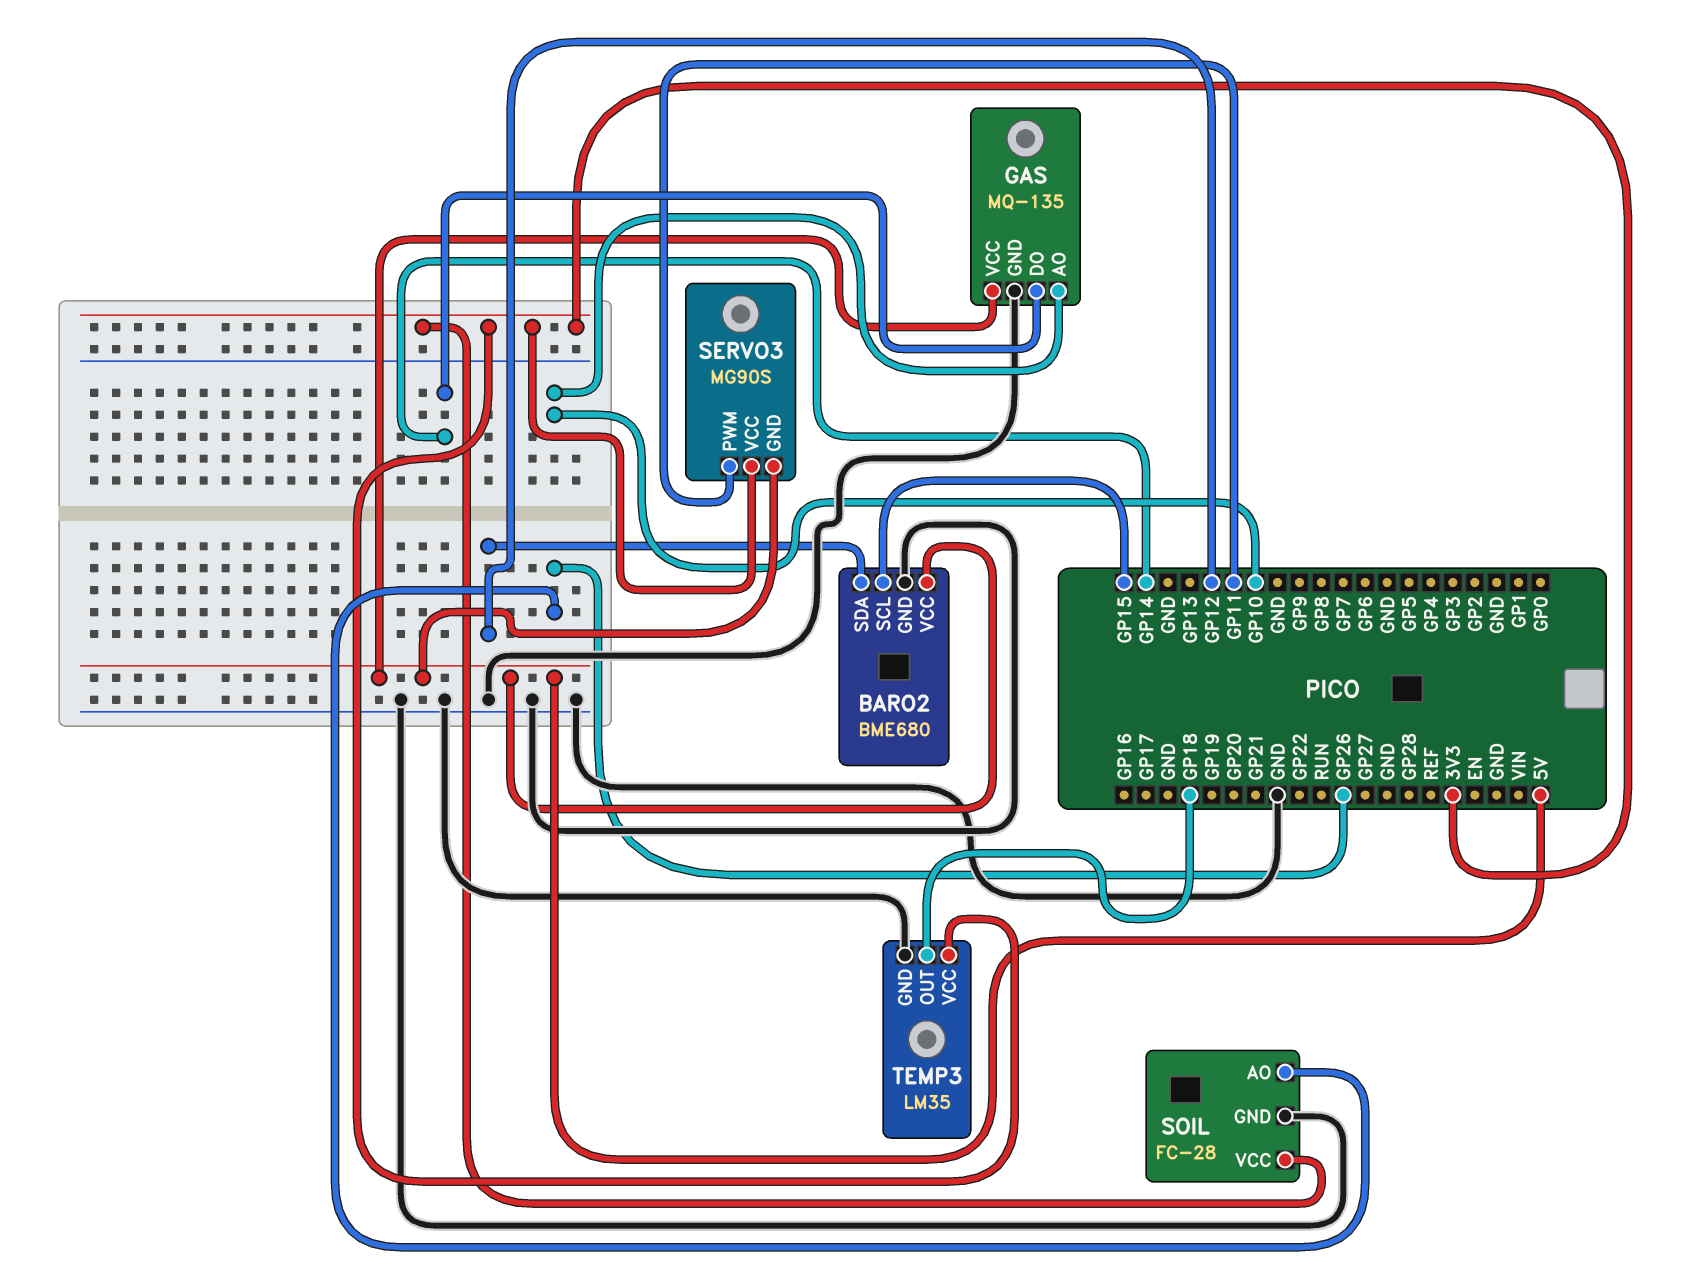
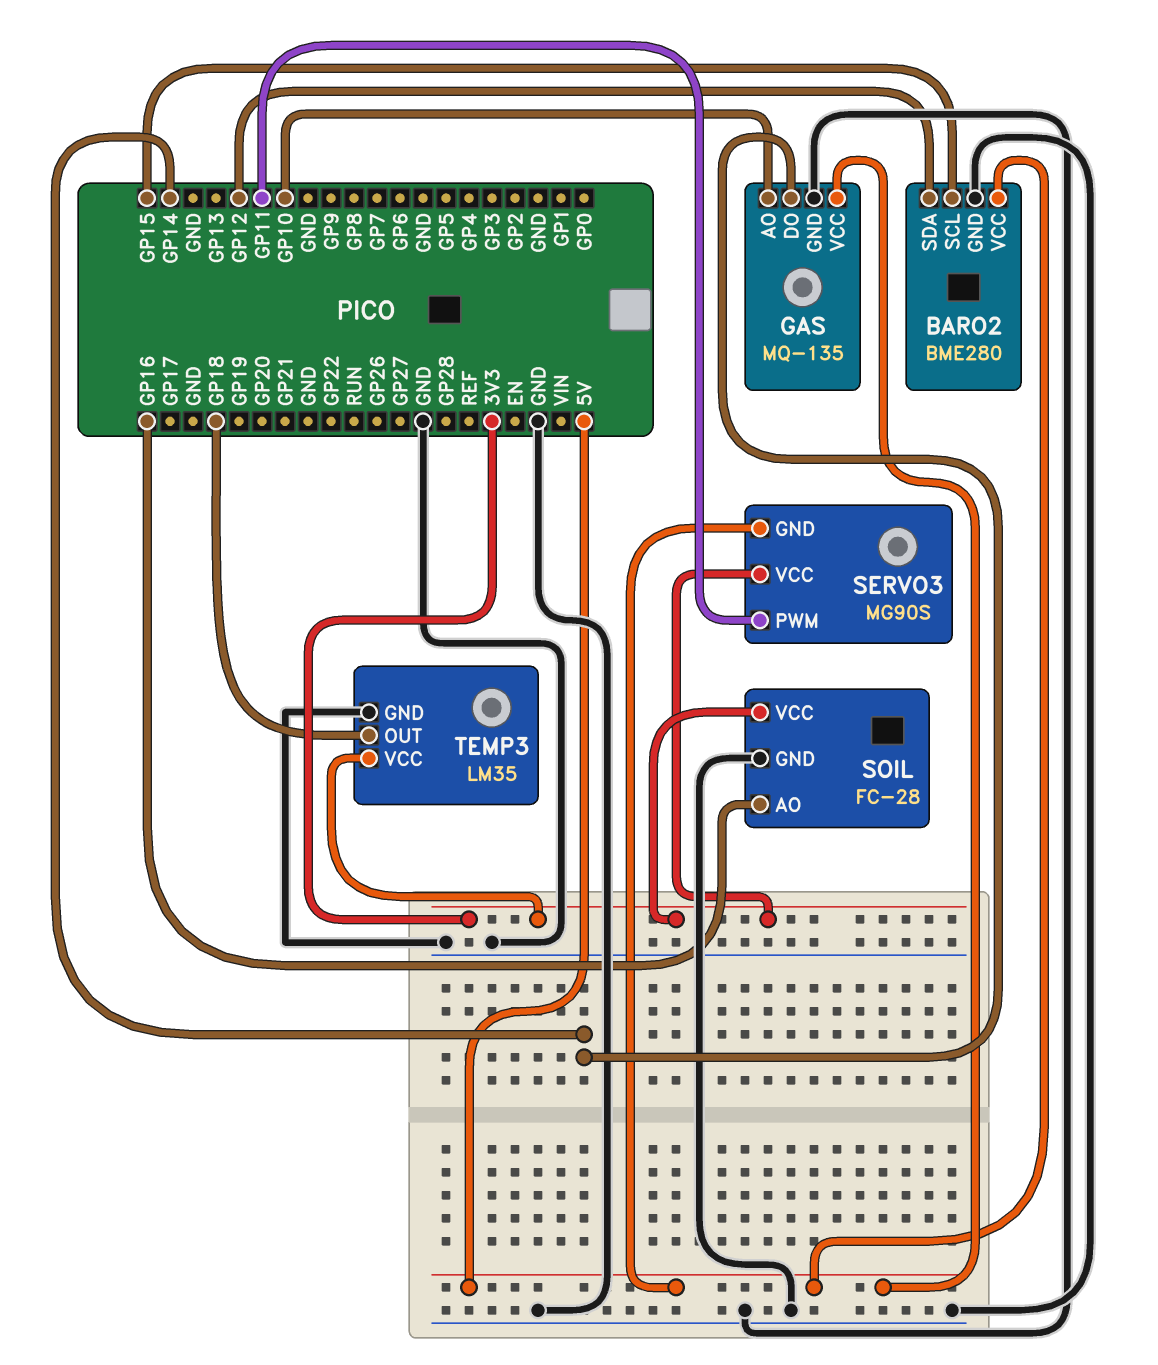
BARO2: BME680 -> BME280
SOIL pin AO: GP26 -> GP16

